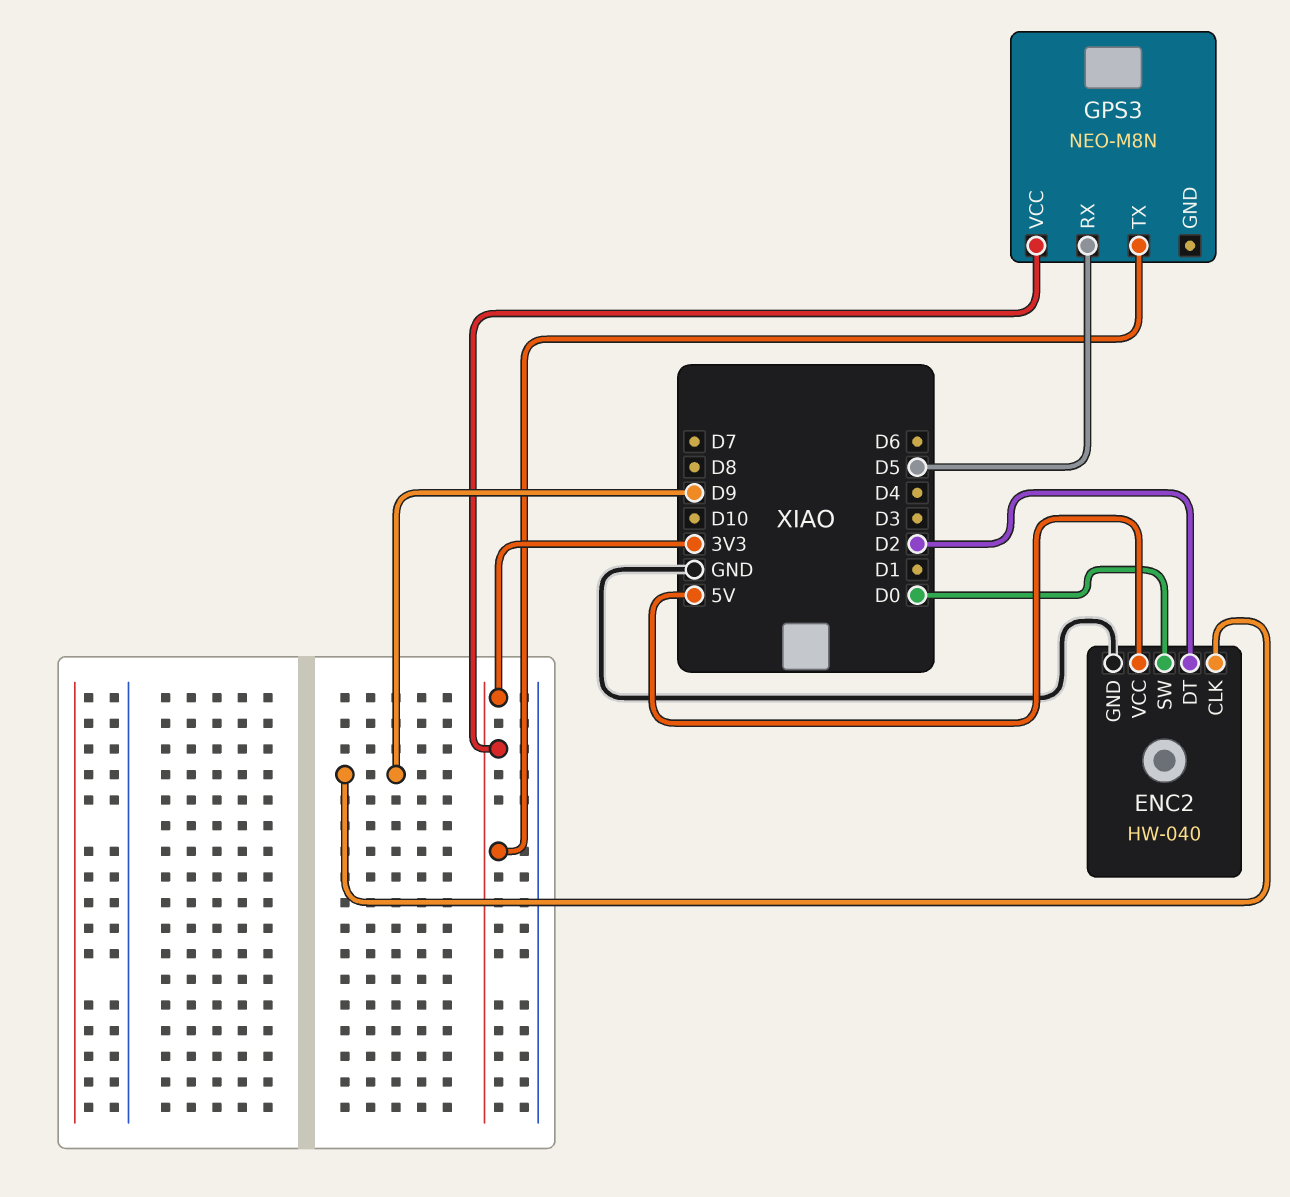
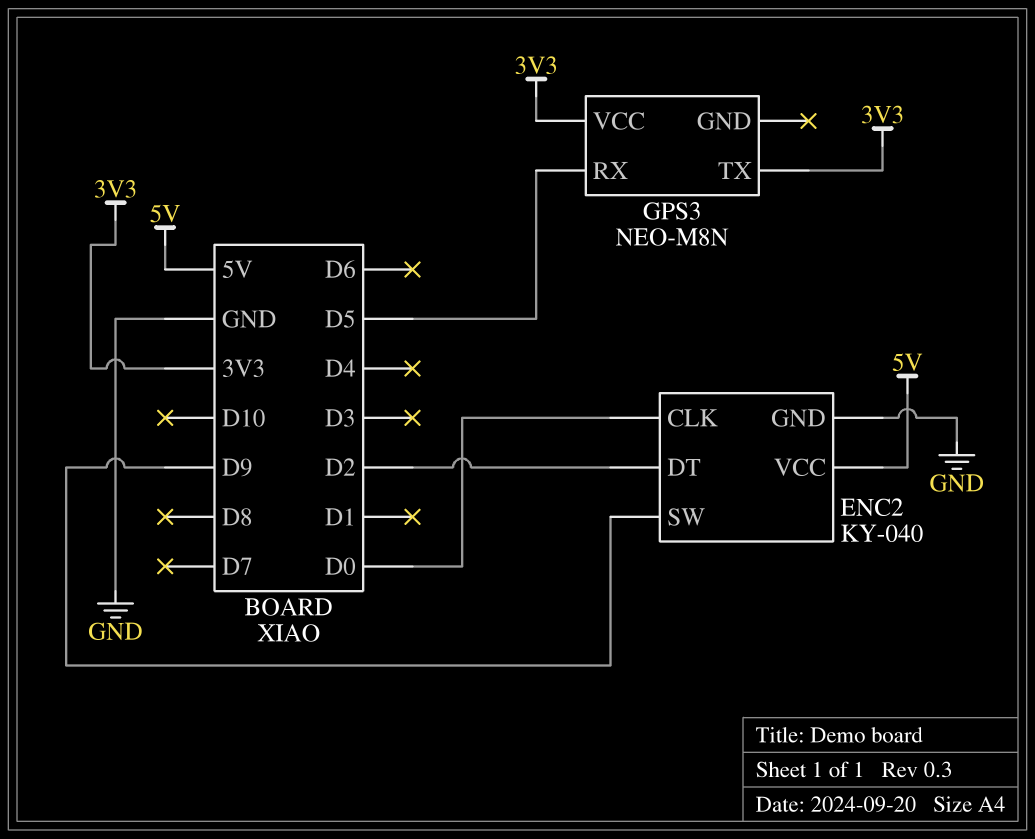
ENC2: HW-040 -> KY-040
ENC2 pin CLK: D9 -> D0
ENC2 pin SW: D0 -> D9

